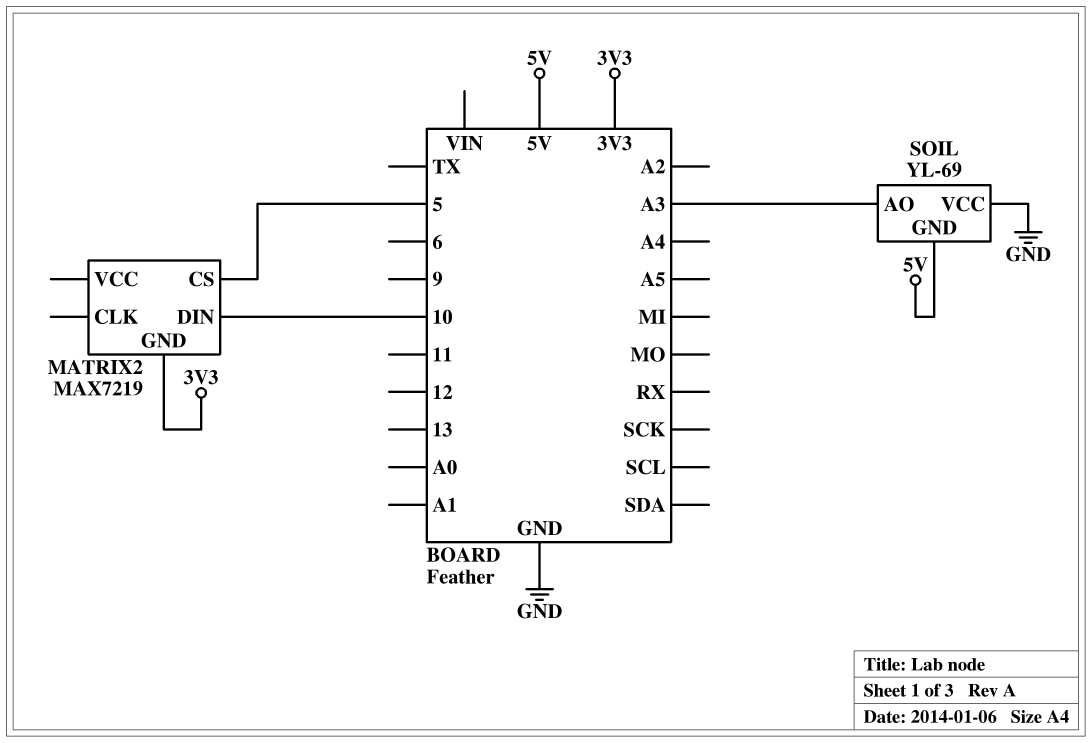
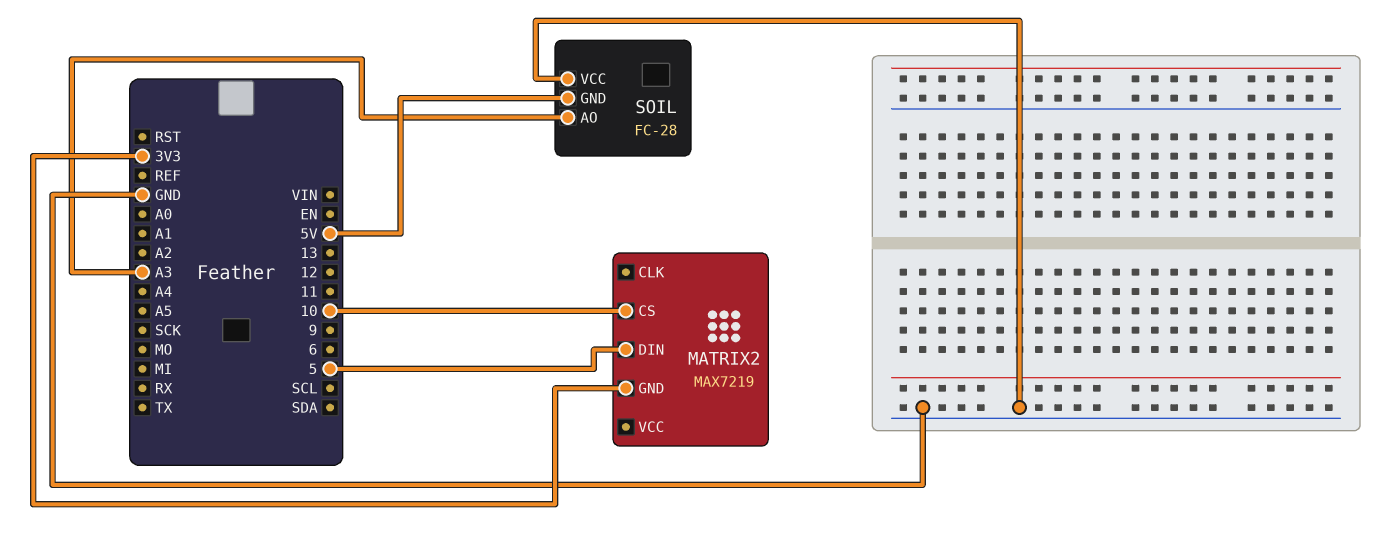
MATRIX2 pin CS: 5 -> 10
MATRIX2 pin DIN: 10 -> 5
SOIL: YL-69 -> FC-28

